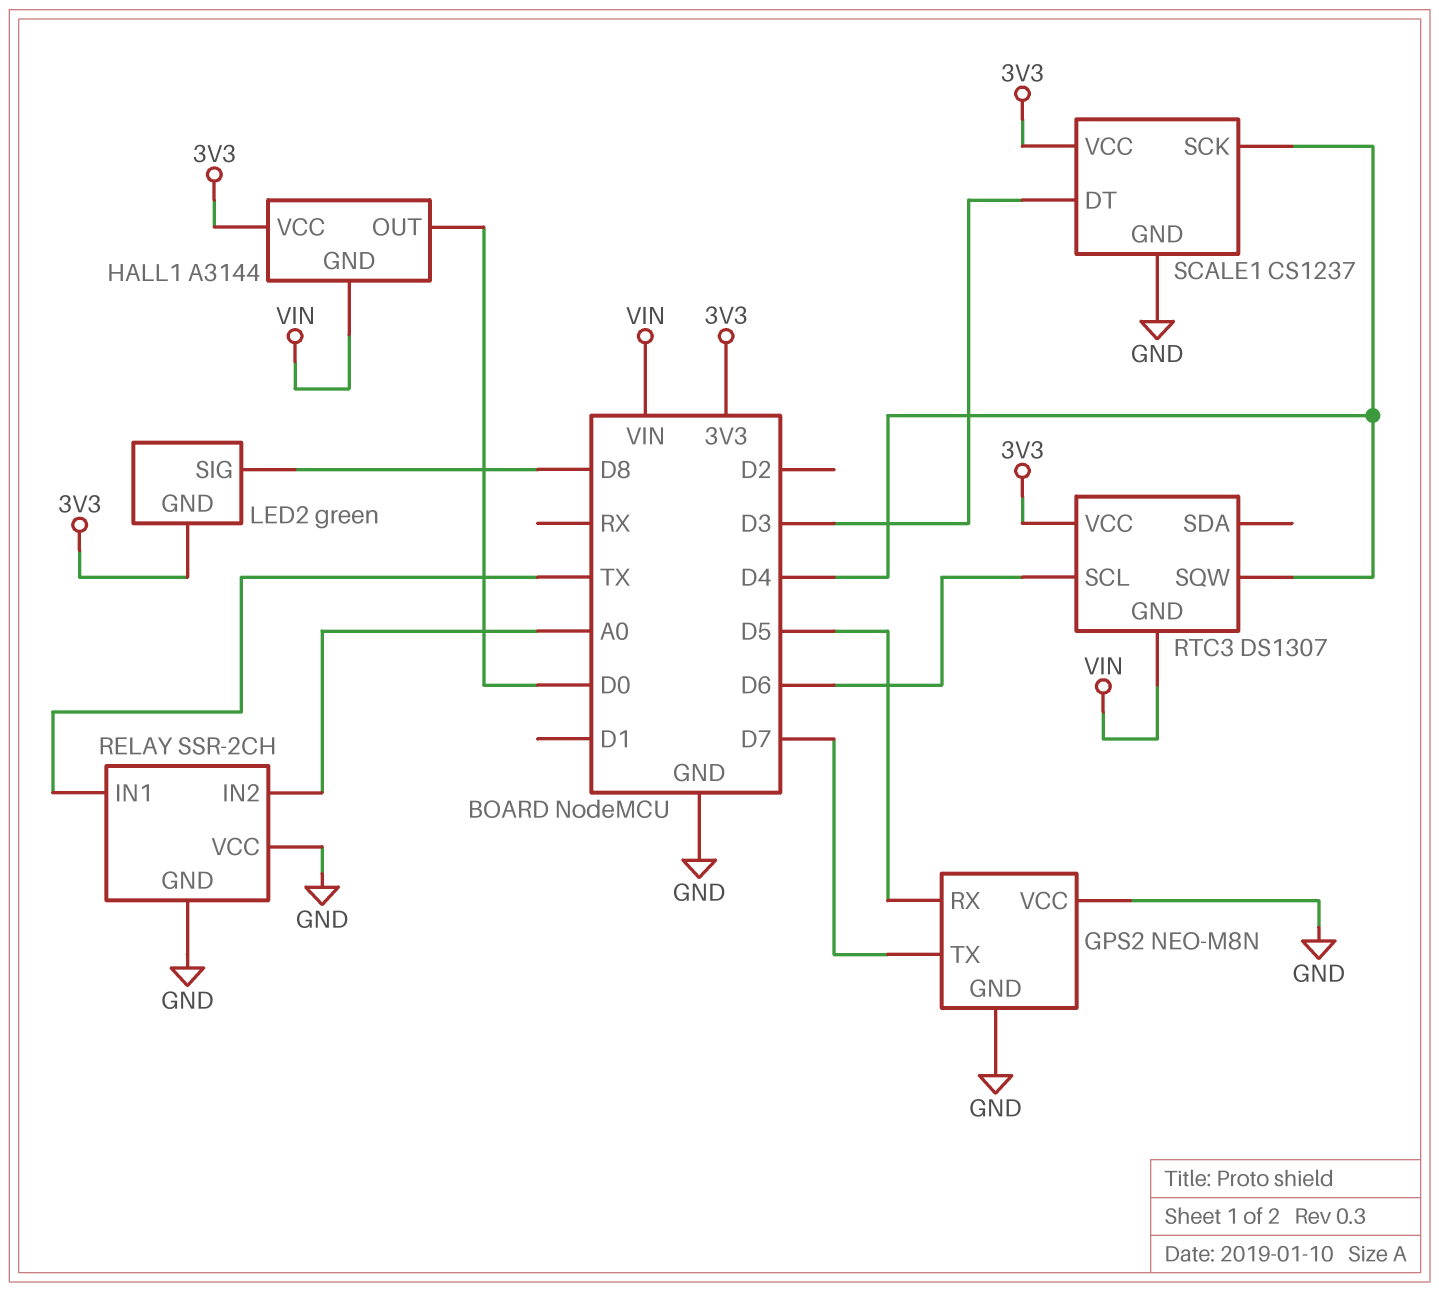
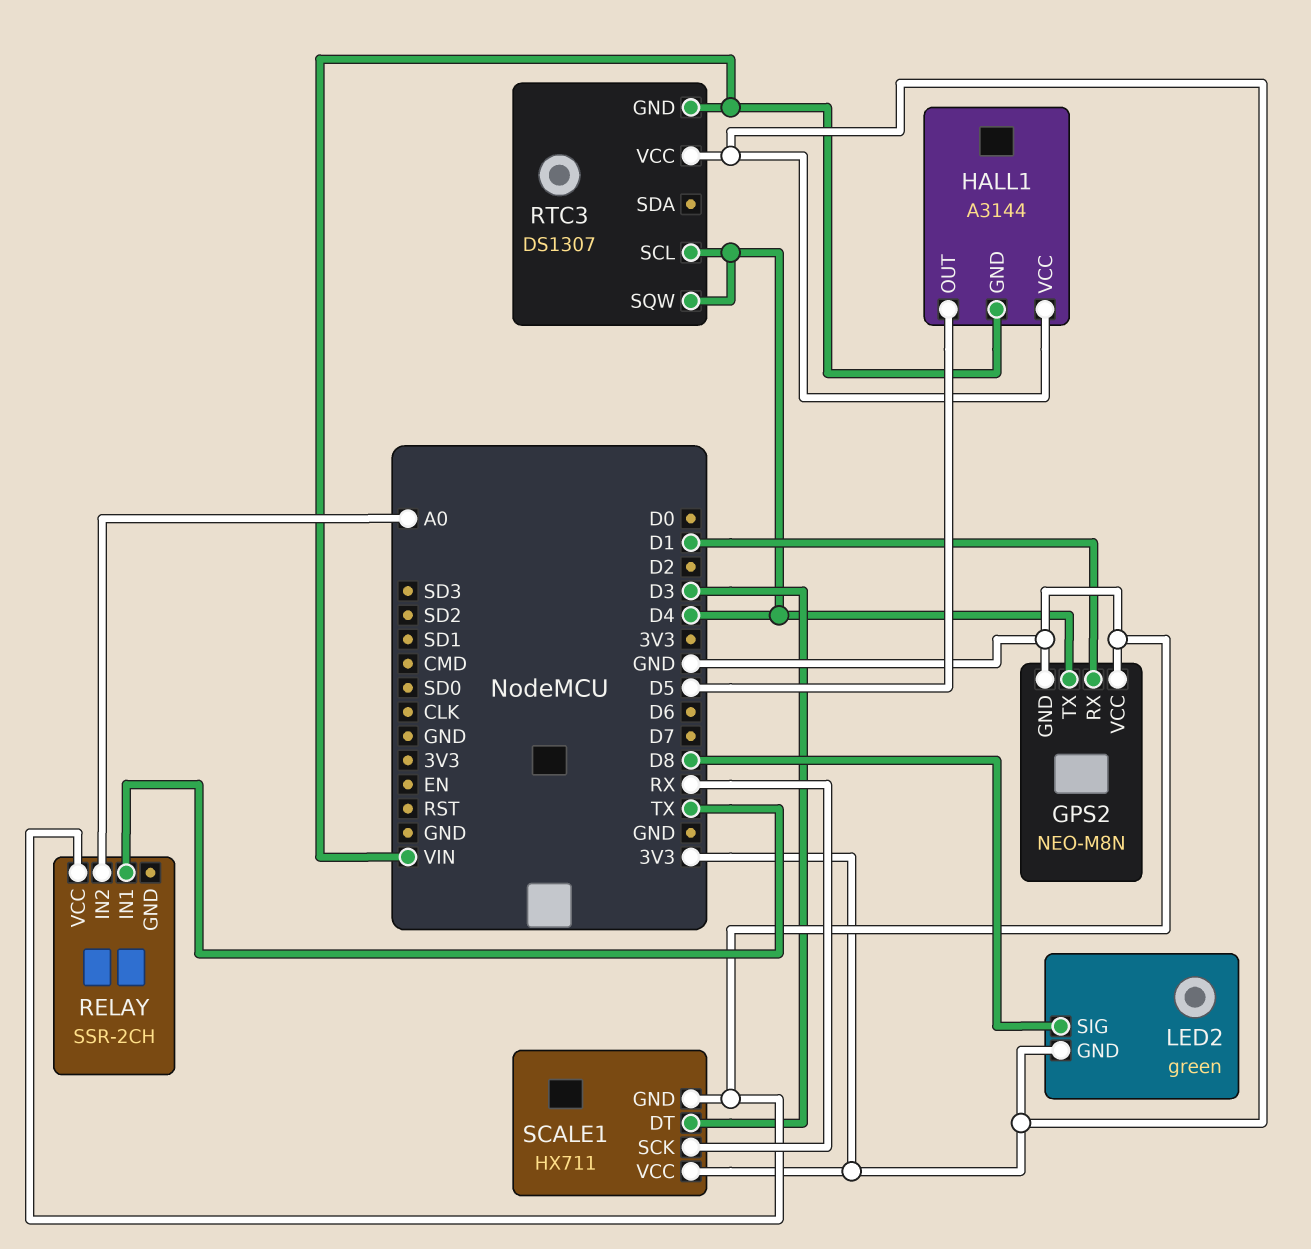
GPS2 pin RX: D5 -> D1
GPS2 pin TX: D7 -> D4
HALL1 pin OUT: D0 -> D5
RELAY pin GND: GND -> none
RTC3 pin SCL: D6 -> D4
SCALE1: CS1237 -> HX711
SCALE1 pin SCK: D4 -> RX

